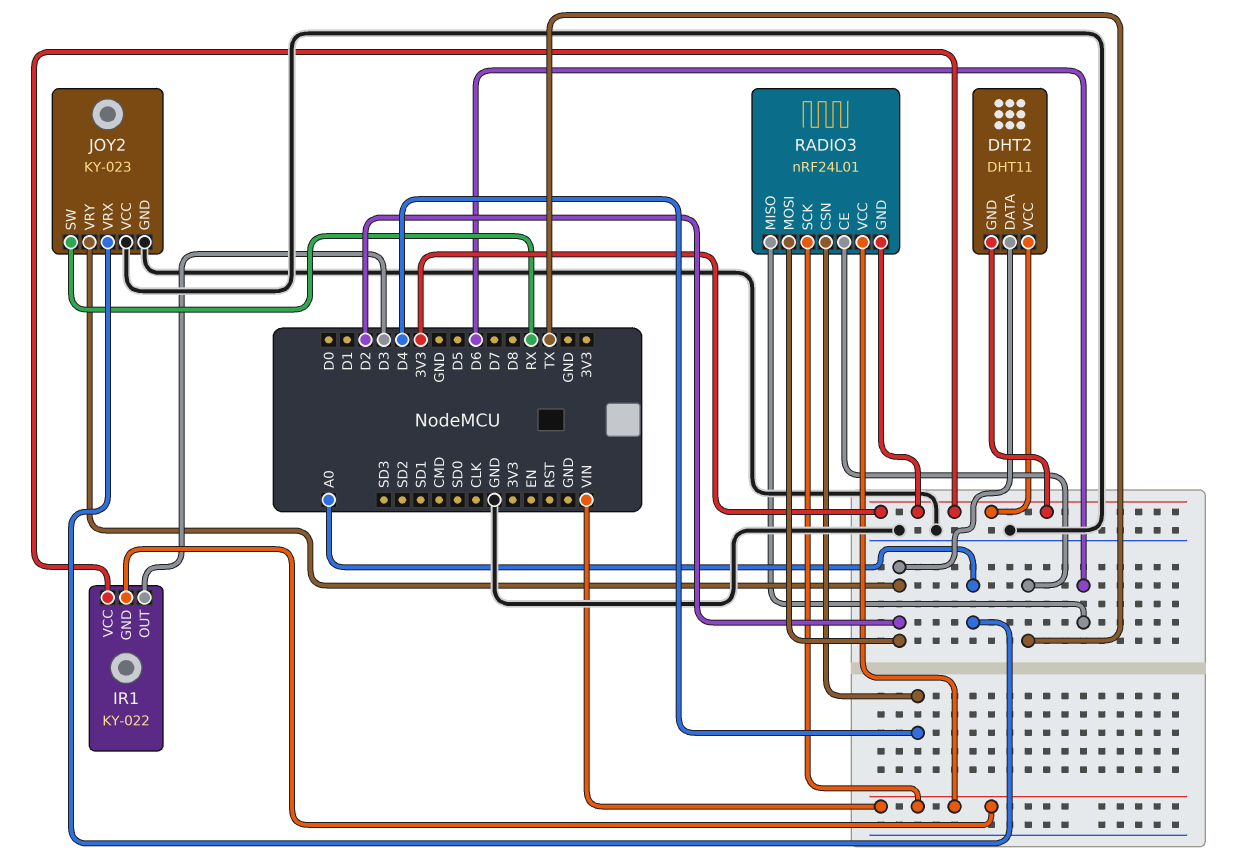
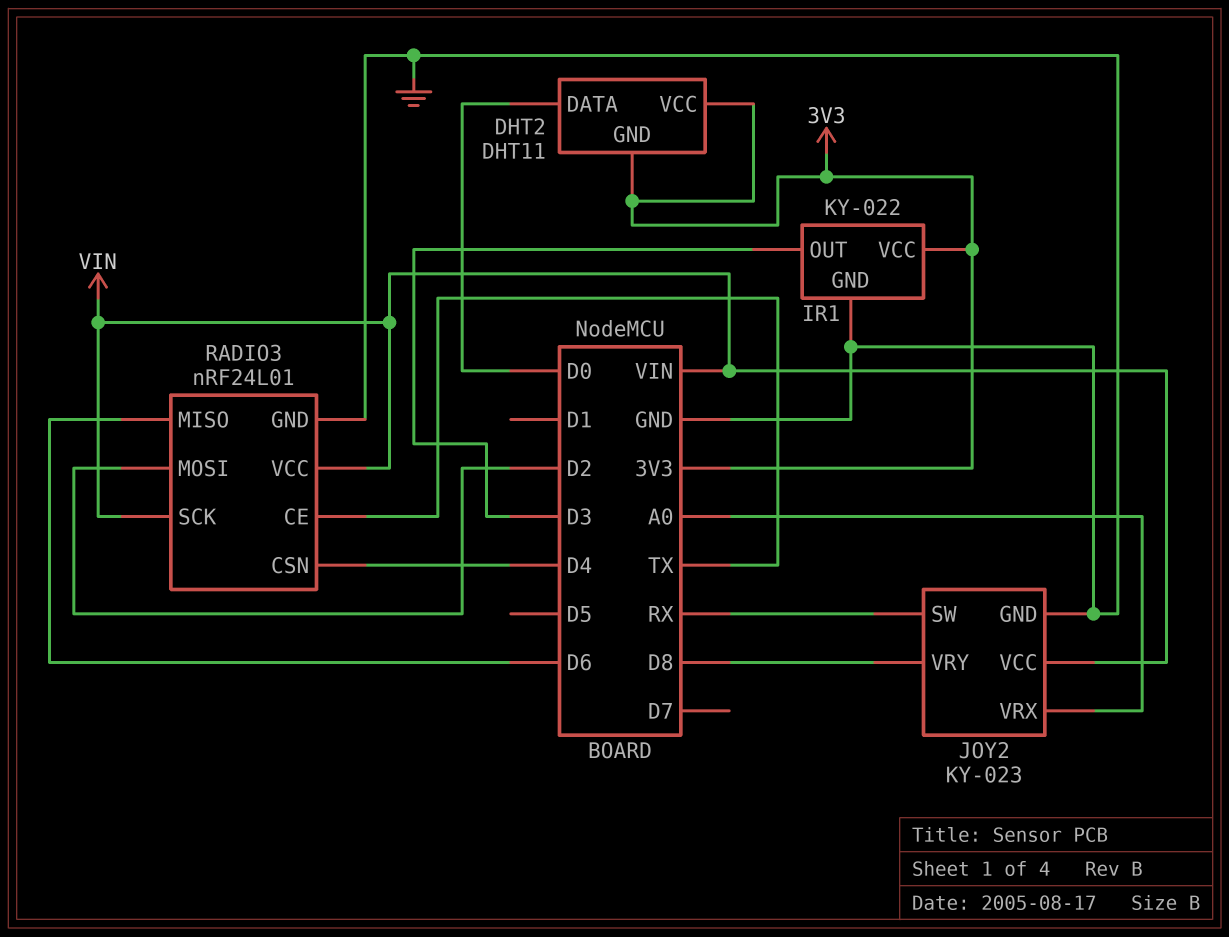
DHT2 pin DATA: D2 -> D0
IR1 pin GND: VIN -> GND
JOY2 pin VCC: GND -> VIN
JOY2 pin VRY: D2 -> D8
RADIO3 pin GND: 3V3 -> GND

